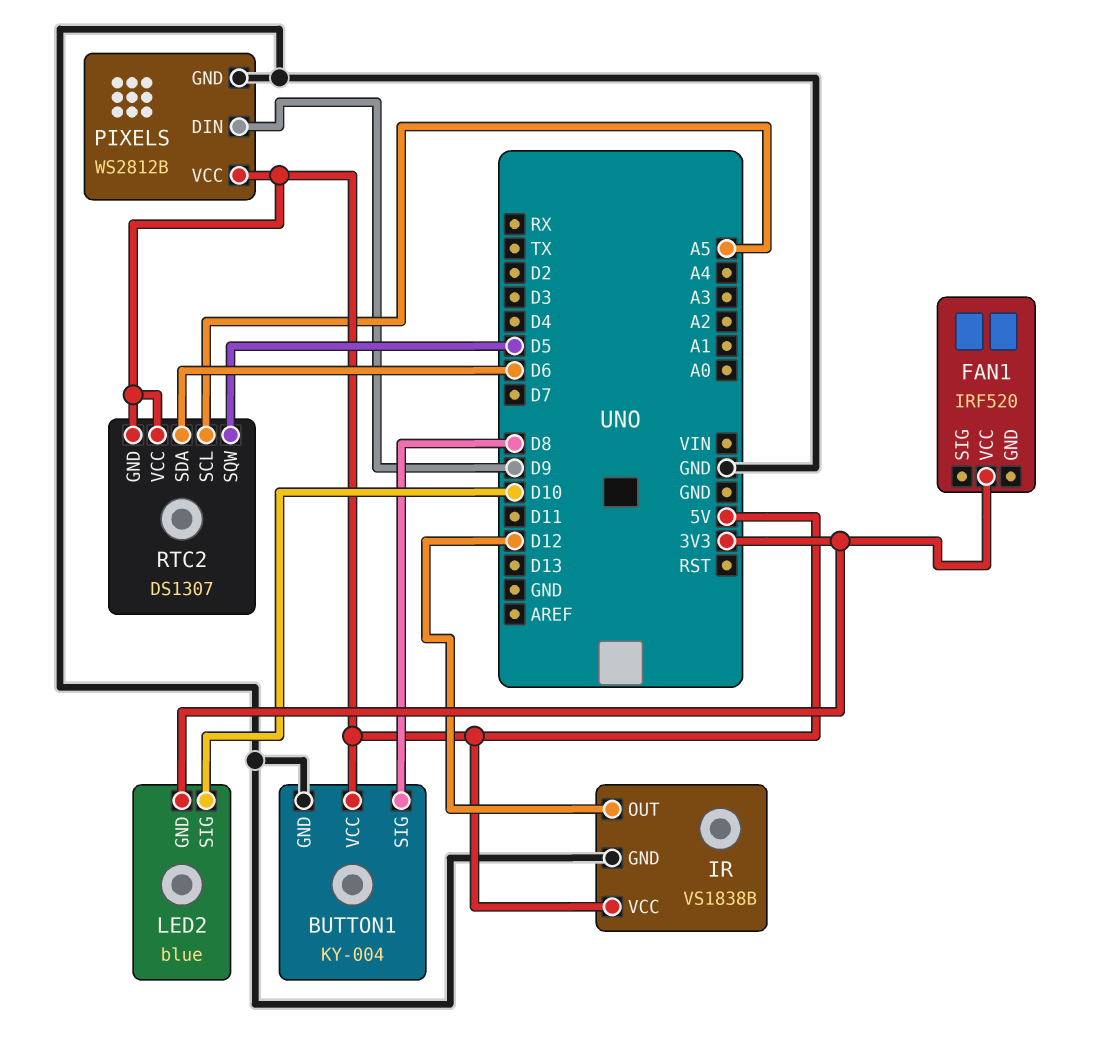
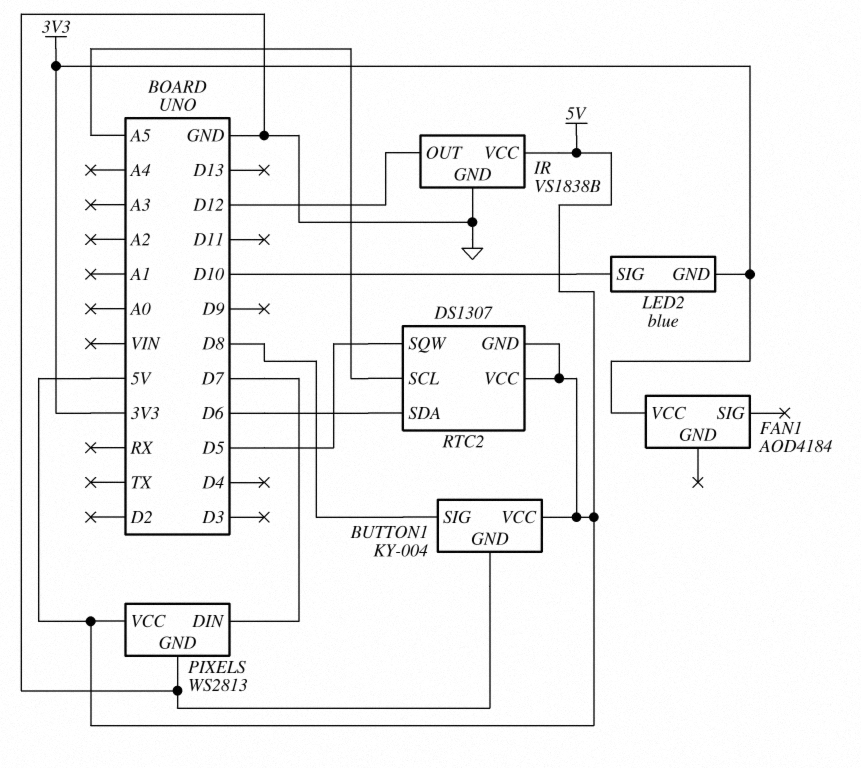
FAN1: IRF520 -> AOD4184
PIXELS: WS2812B -> WS2813
PIXELS pin DIN: D9 -> D7

